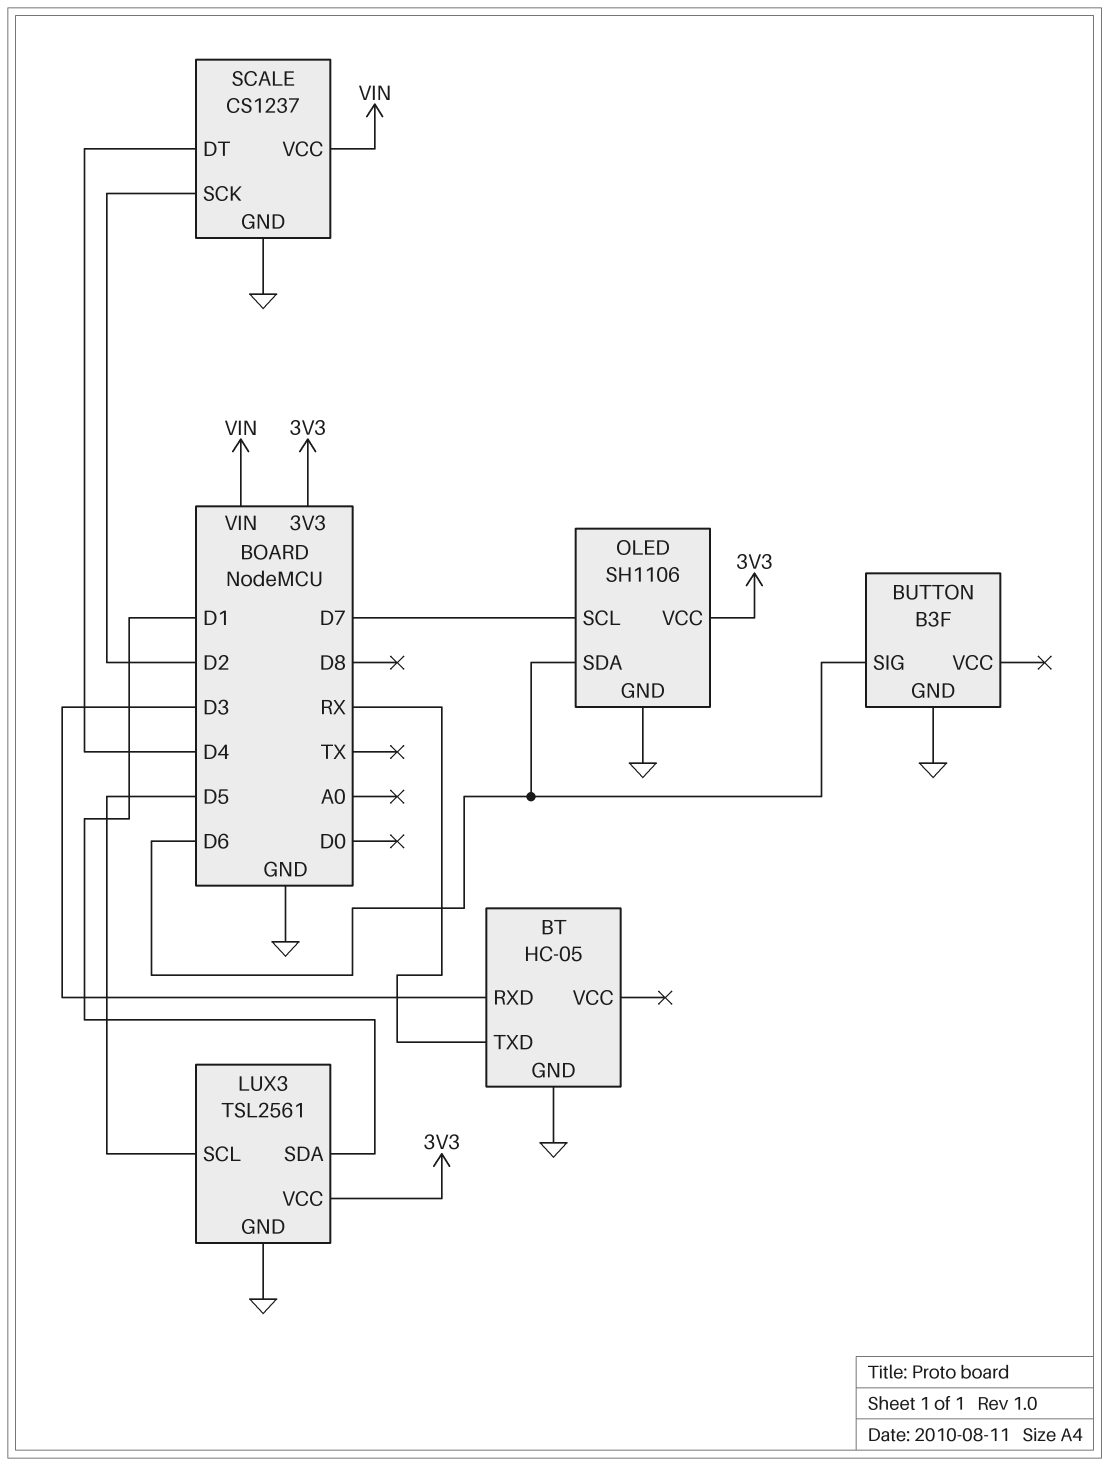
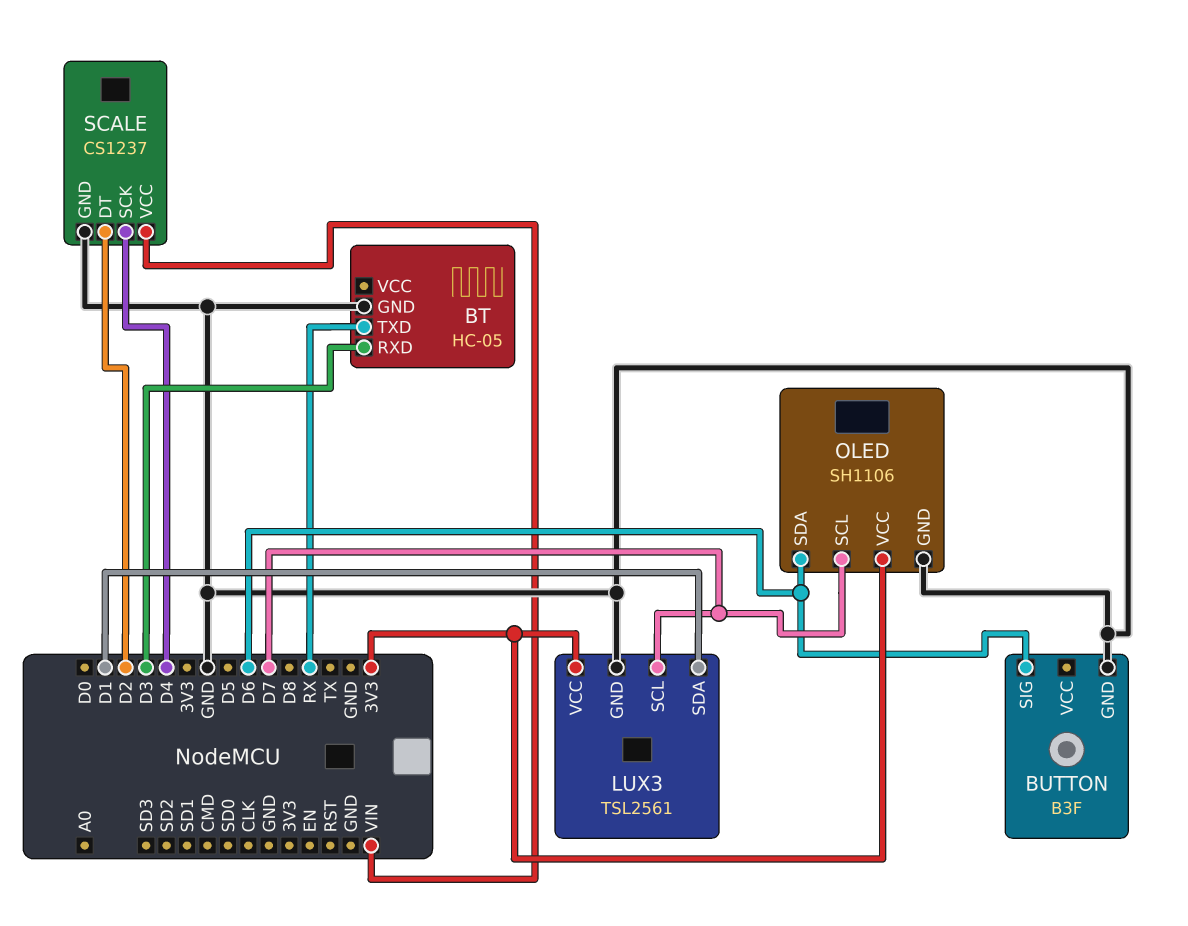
LUX3 pin SCL: D5 -> D7
SCALE pin DT: D4 -> D2
SCALE pin SCK: D2 -> D4

